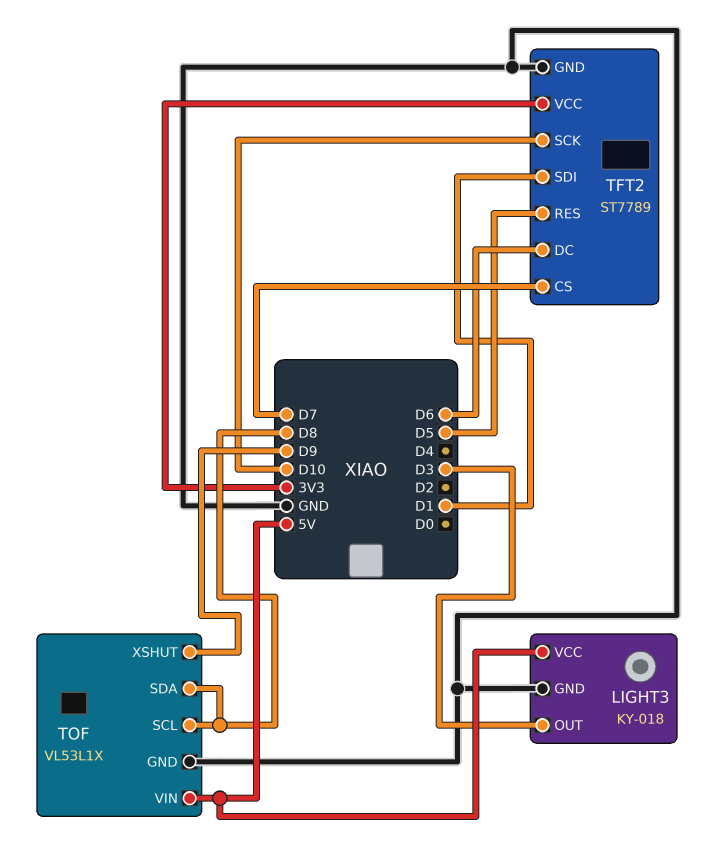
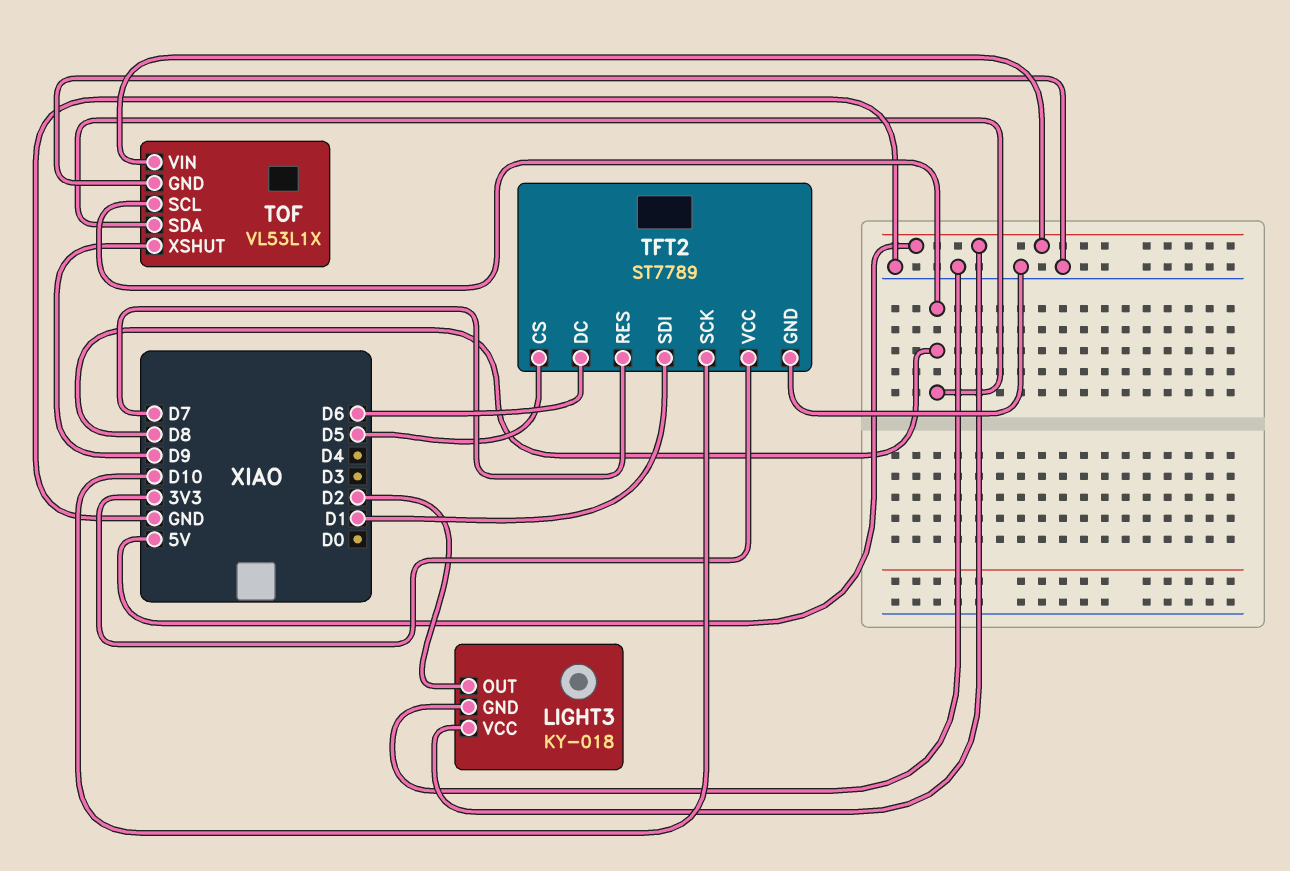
LIGHT3 pin OUT: D3 -> D2
TFT2 pin CS: D7 -> D5
TFT2 pin RES: D5 -> D7

